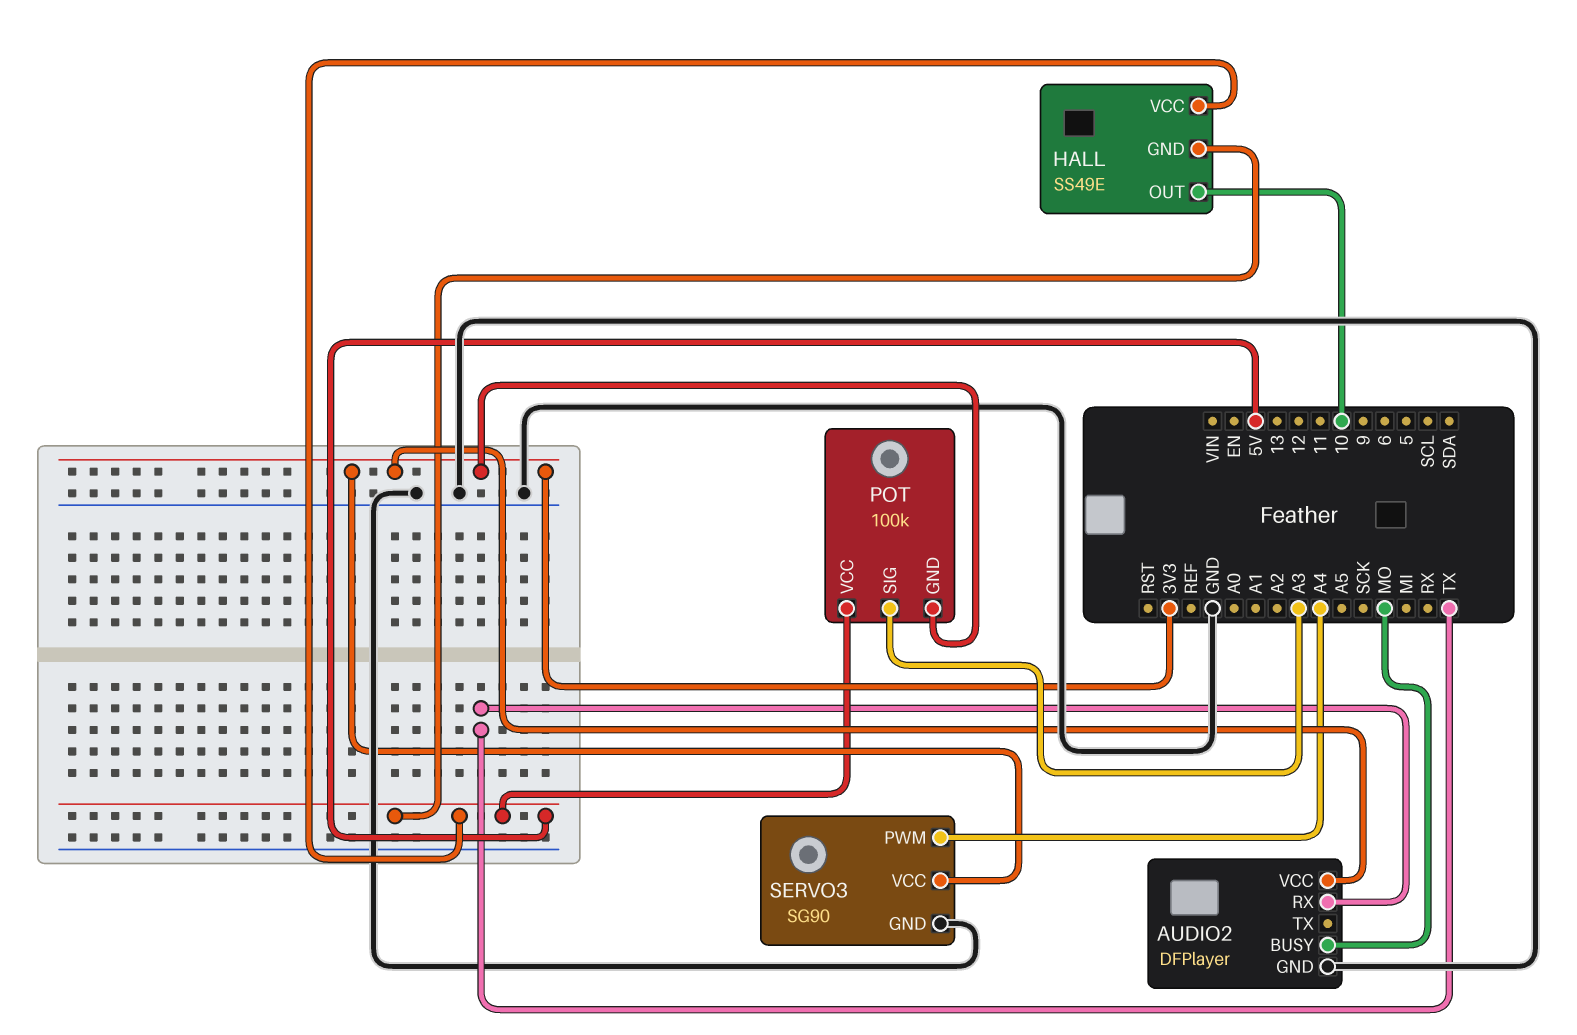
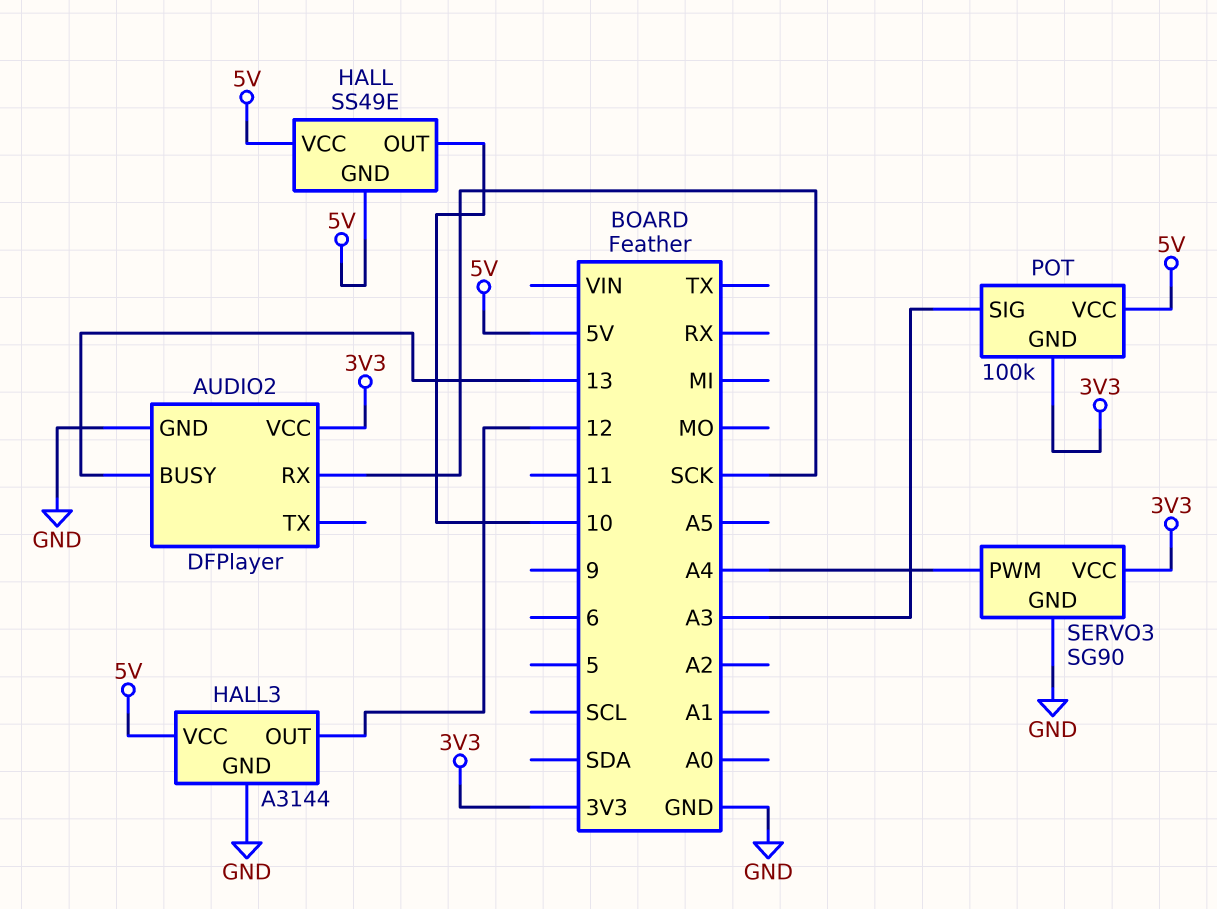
AUDIO2 pin BUSY: MO -> 13
AUDIO2 pin RX: TX -> SCK
HALL3: none -> A3144
HALL3 pin GND: none -> GND
HALL3 pin OUT: none -> 12
HALL3 pin VCC: none -> 5V

